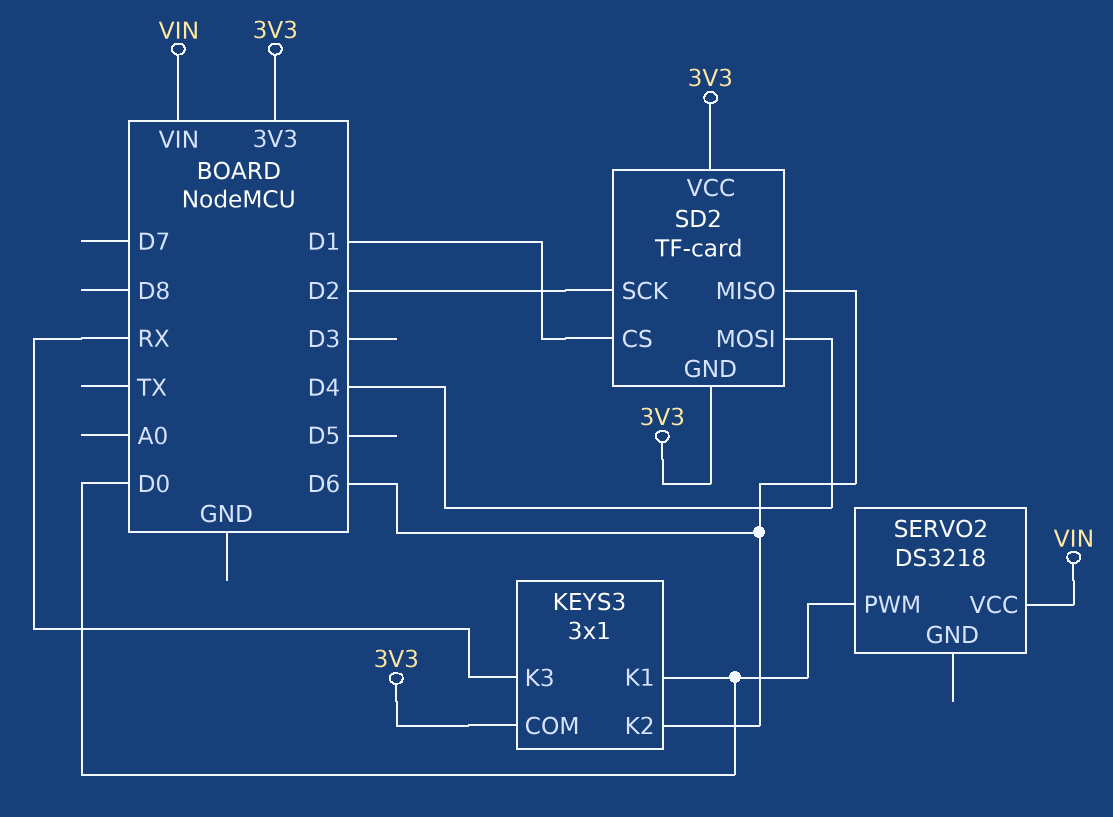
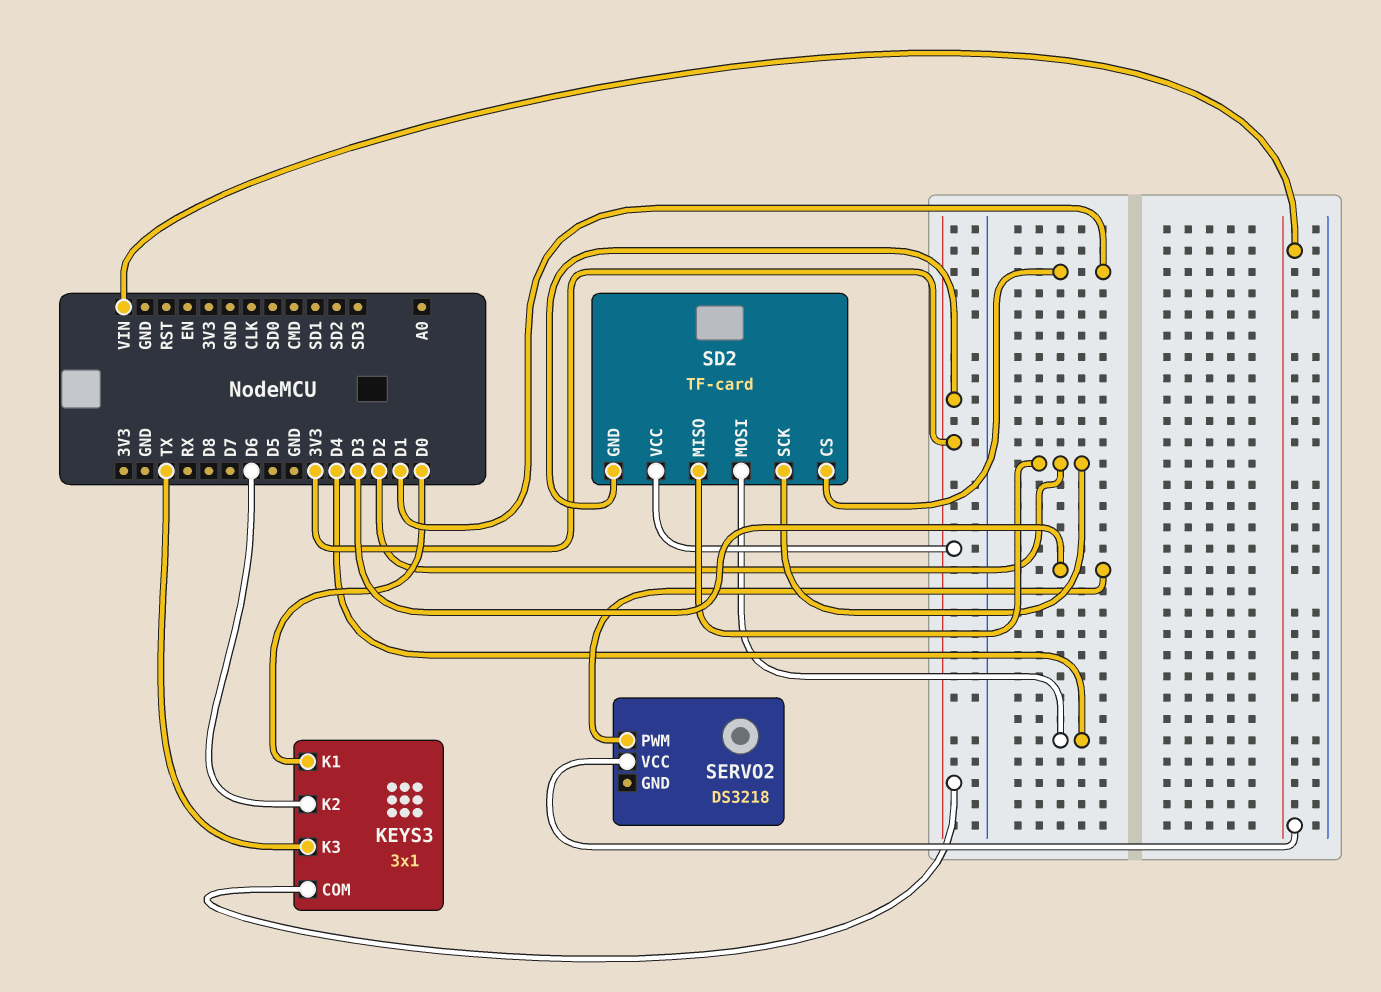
KEYS3 pin K3: RX -> TX
SD2 pin MISO: D6 -> D2
SERVO2 pin PWM: D0 -> D3

